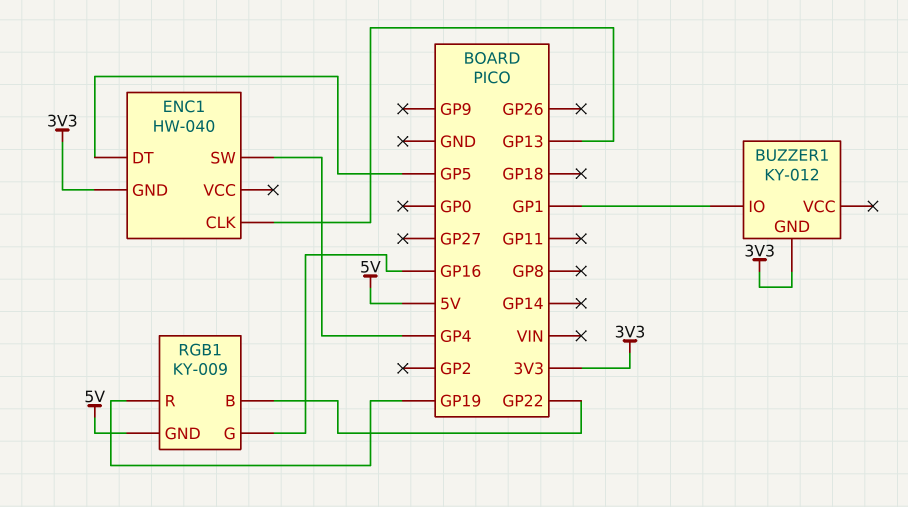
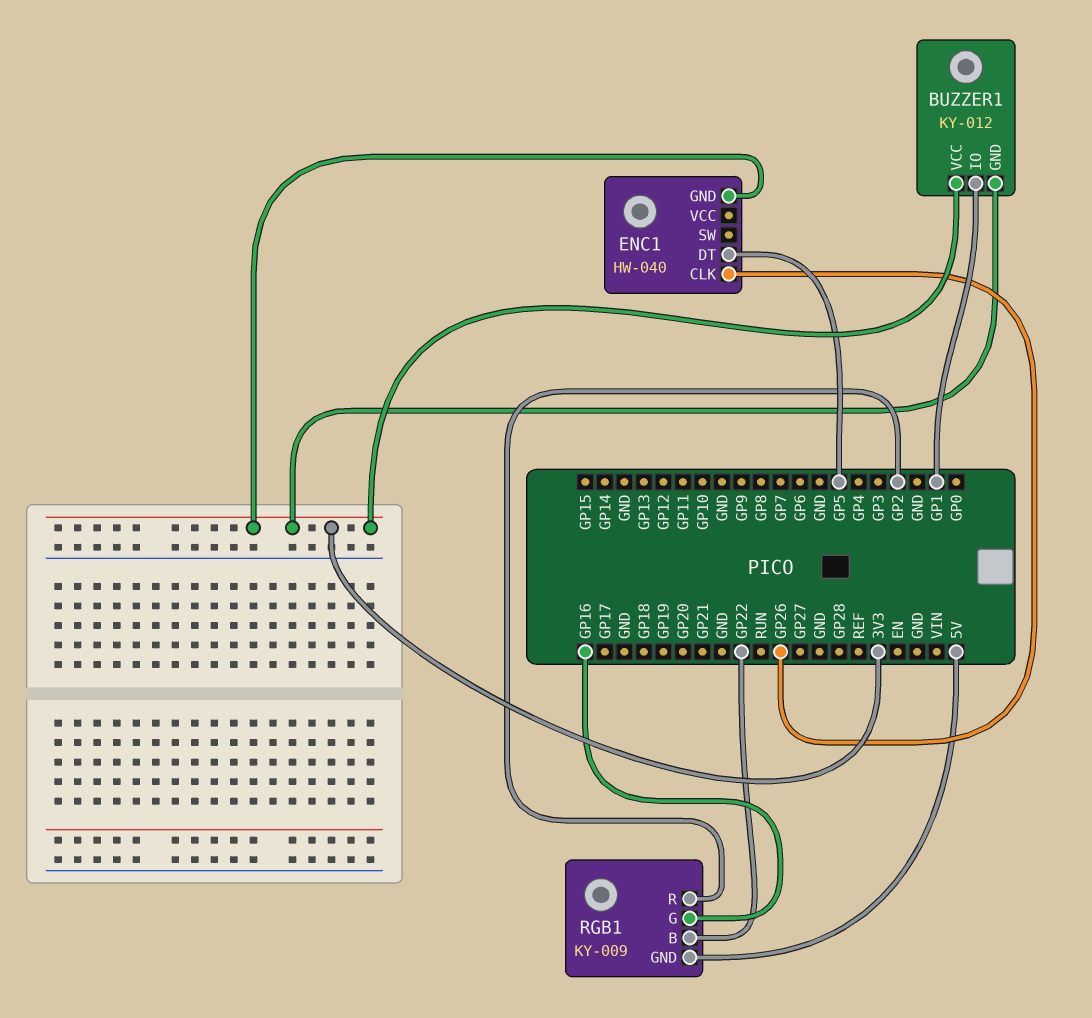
BUZZER1 pin VCC: none -> 3V3
ENC1 pin CLK: GP13 -> GP26
ENC1 pin SW: GP4 -> none
RGB1 pin R: GP19 -> GP2

